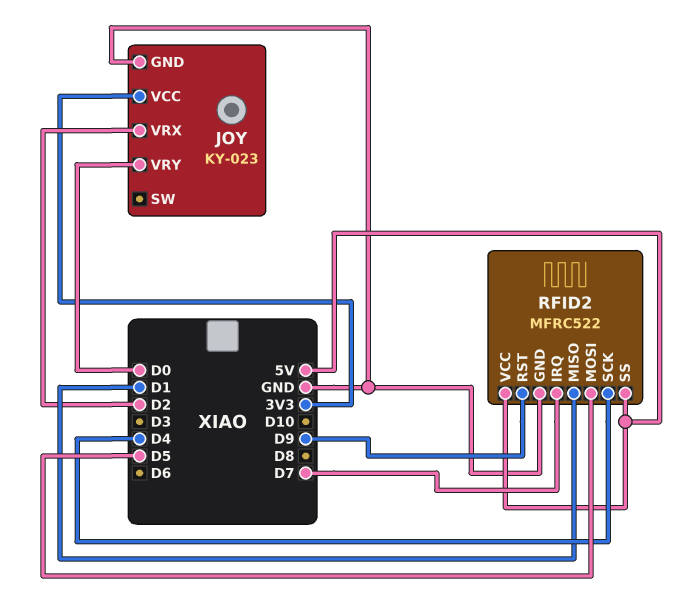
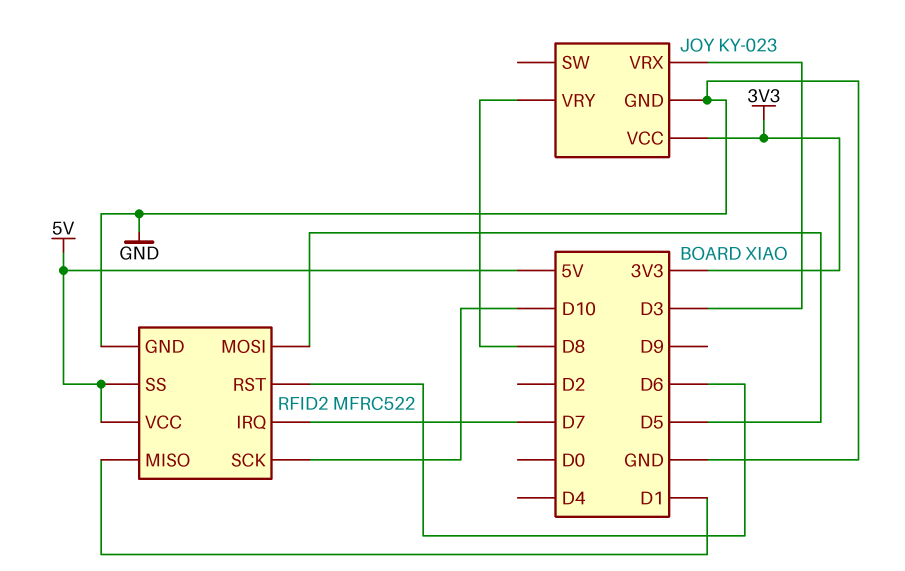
JOY pin VRX: D2 -> D3
JOY pin VRY: D0 -> D8
RFID2 pin RST: D9 -> D6
RFID2 pin SCK: D4 -> D10

